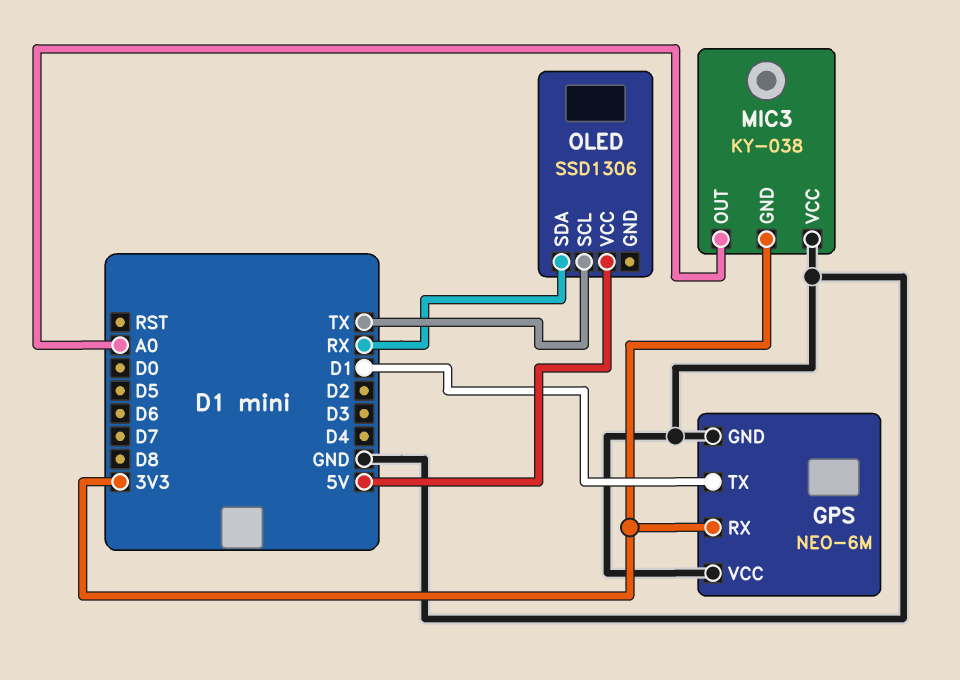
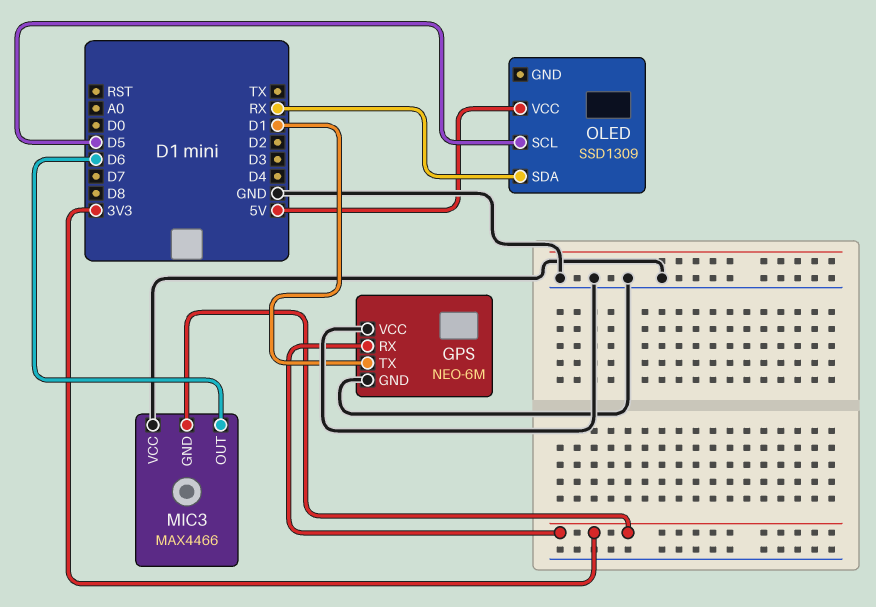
MIC3: KY-038 -> MAX4466
MIC3 pin OUT: A0 -> D6
OLED: SSD1306 -> SSD1309
OLED pin SCL: TX -> D5

